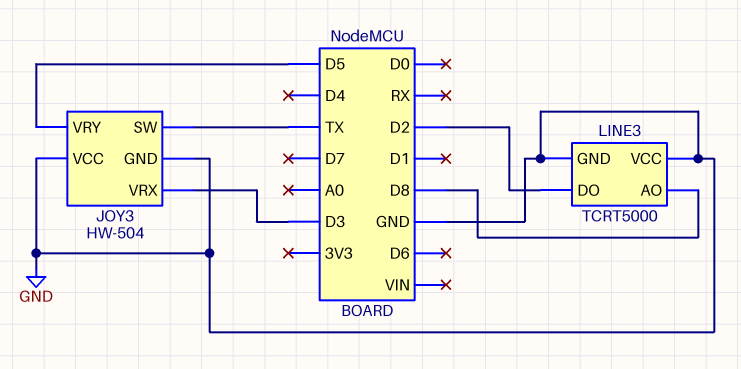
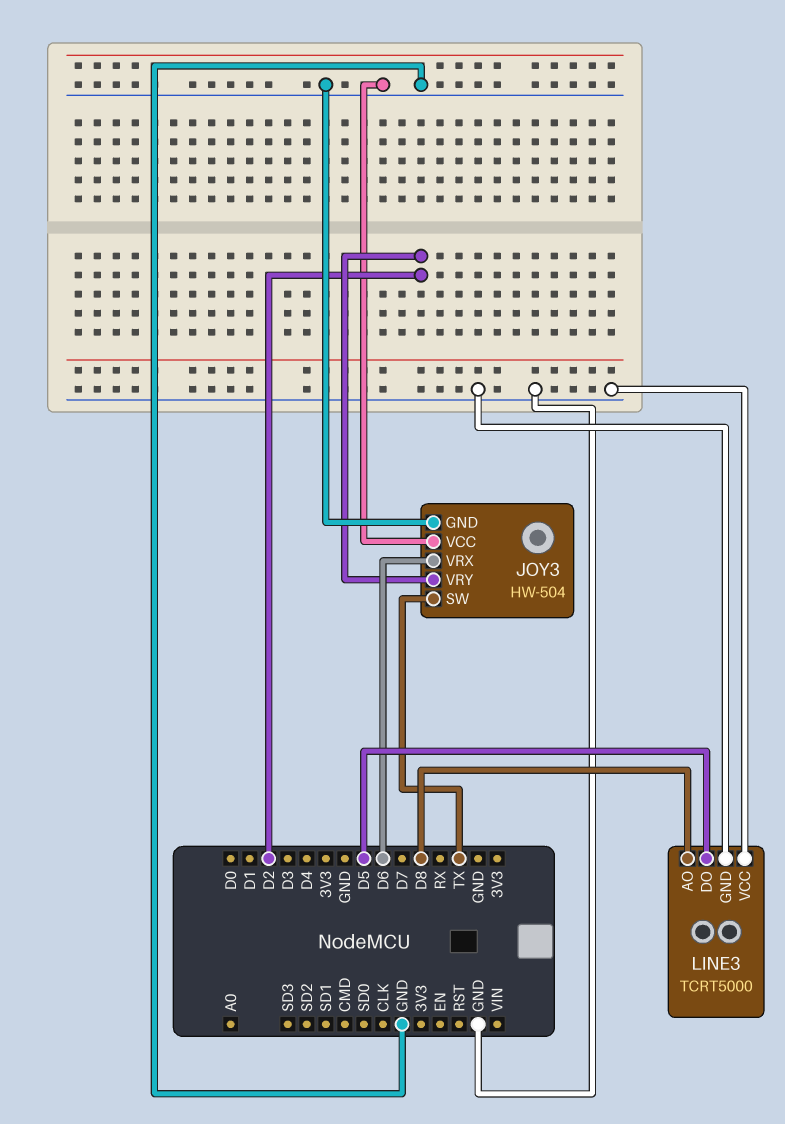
JOY3 pin VRX: D3 -> D6
JOY3 pin VRY: D5 -> D2
LINE3 pin DO: D2 -> D5

